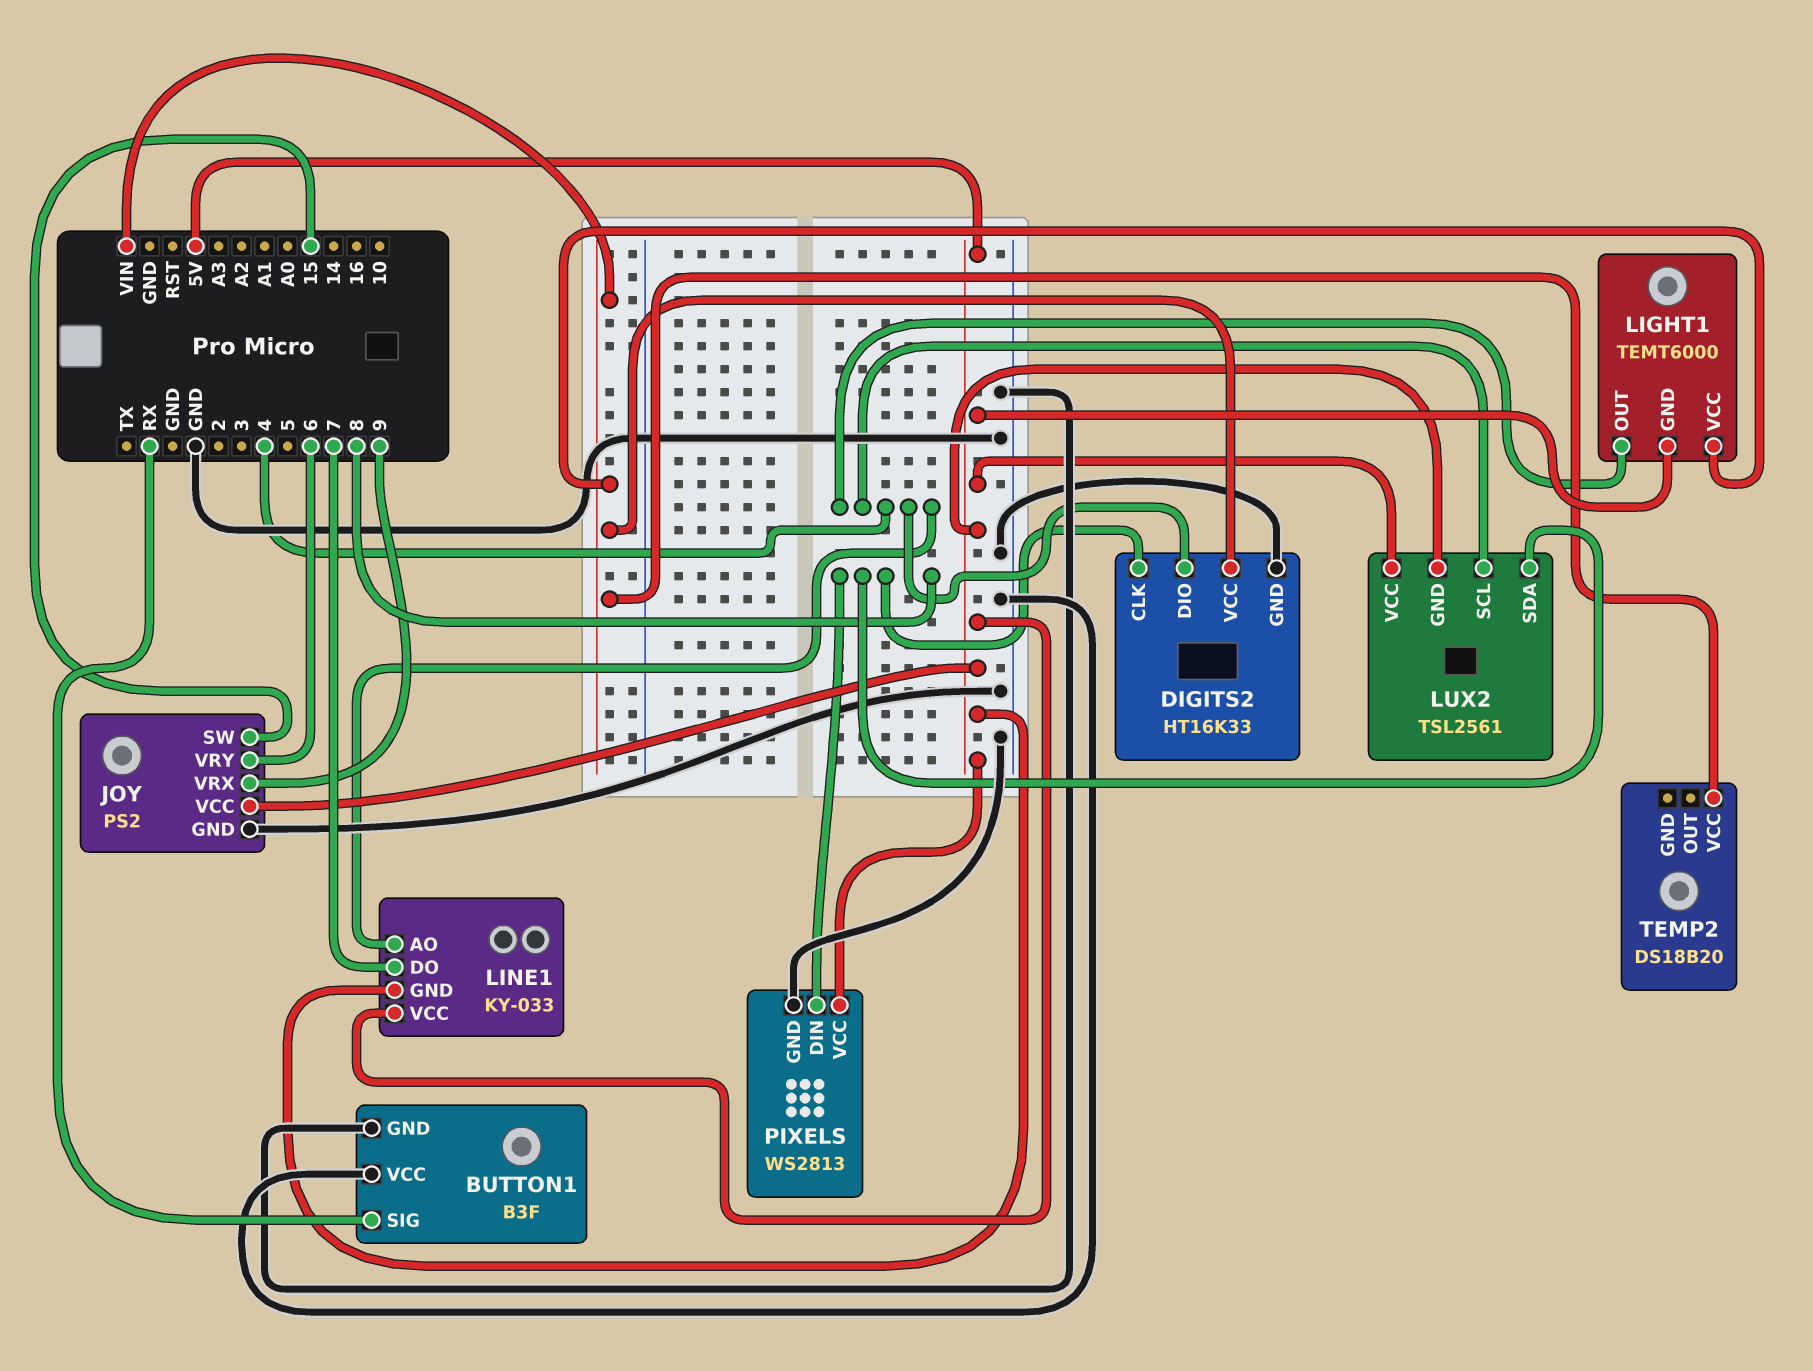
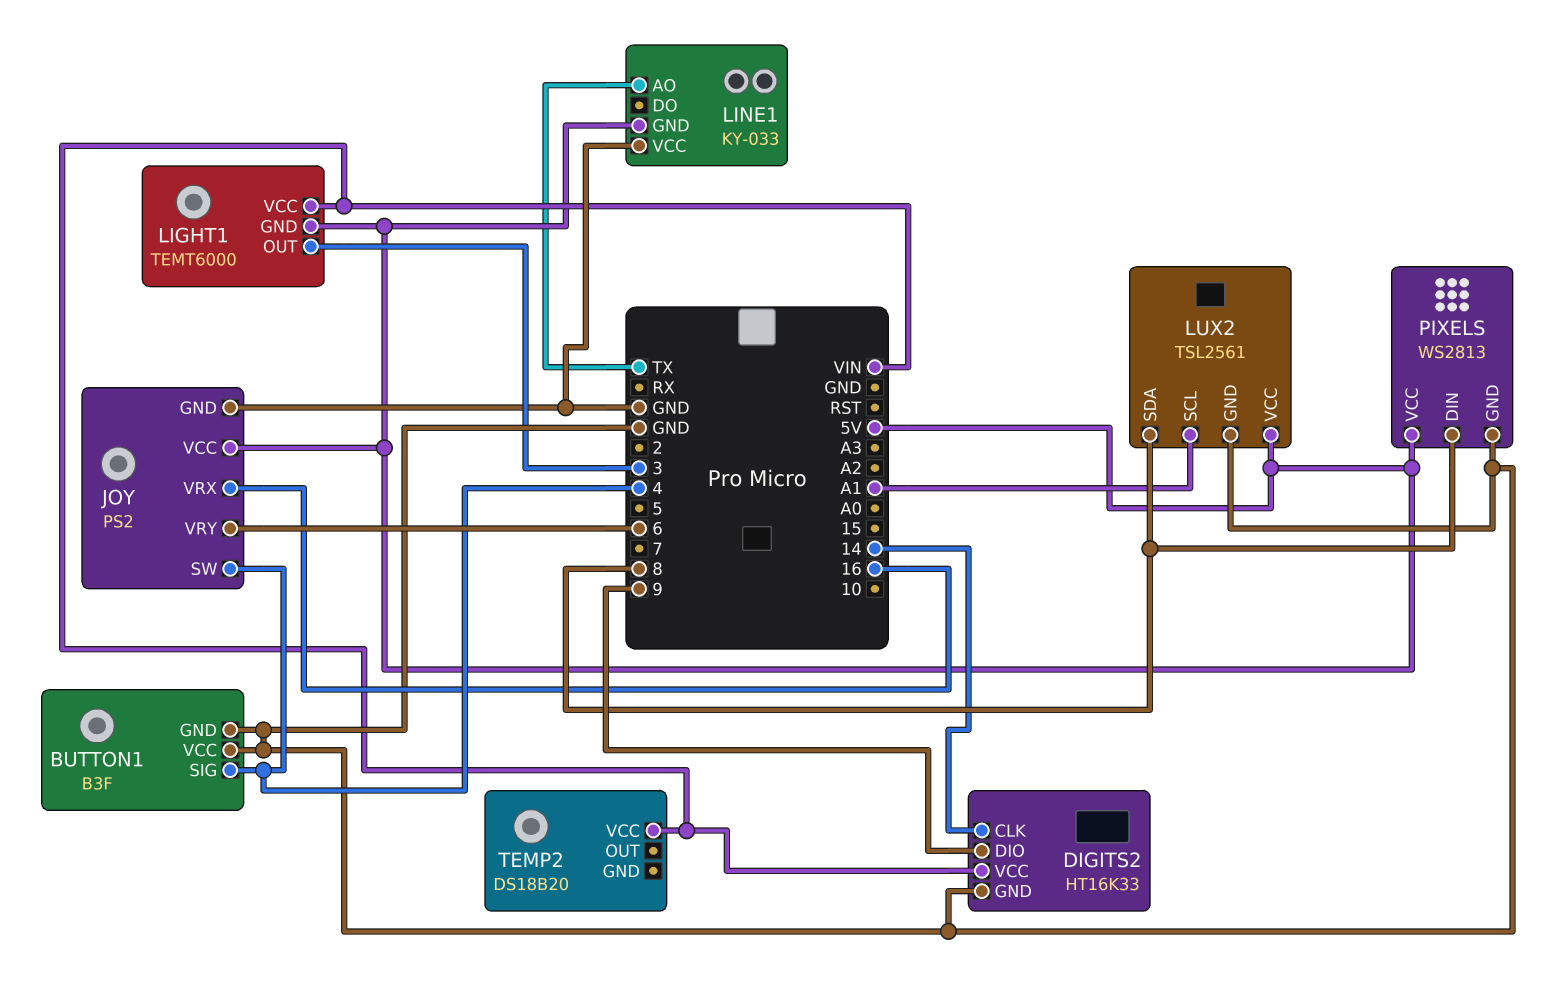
BUTTON1 pin SIG: RX -> 4
DIGITS2 pin CLK: 8 -> 14
DIGITS2 pin DIO: 4 -> 9
JOY pin SW: 15 -> 4
JOY pin VRX: 9 -> 16
LIGHT1 pin OUT: 4 -> 3
LINE1 pin AO: 4 -> TX
LINE1 pin DO: 7 -> none
LINE1 pin VCC: 5V -> GND
LUX2 pin GND: 5V -> GND
LUX2 pin SCL: 4 -> A1

